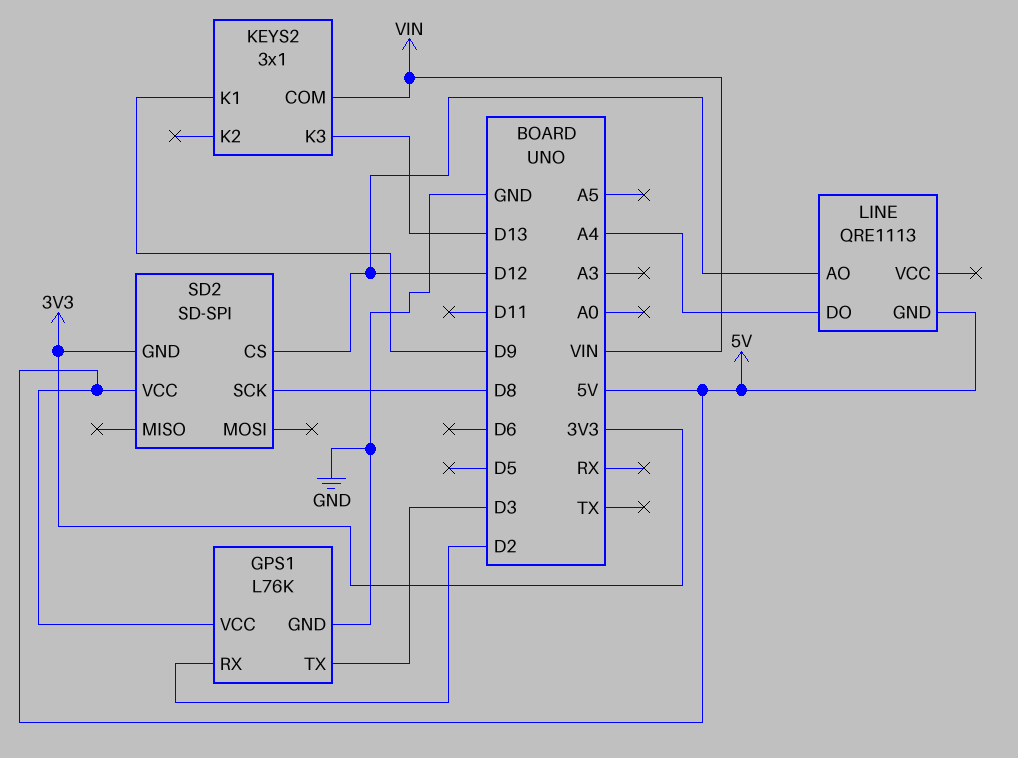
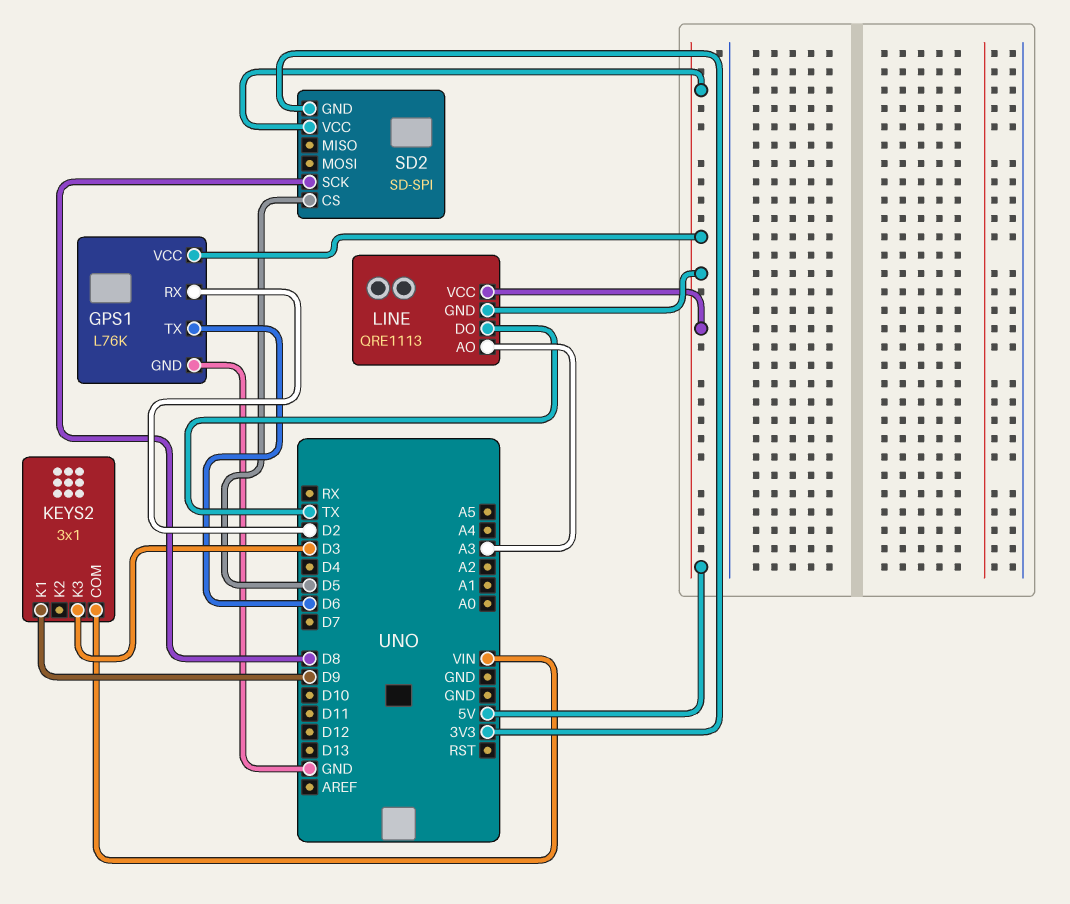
GPS1 pin TX: D3 -> D6
KEYS2 pin K3: D13 -> D3
LINE pin AO: D12 -> A3
LINE pin DO: A4 -> TX
LINE pin VCC: none -> 5V
SD2 pin CS: D12 -> D5

